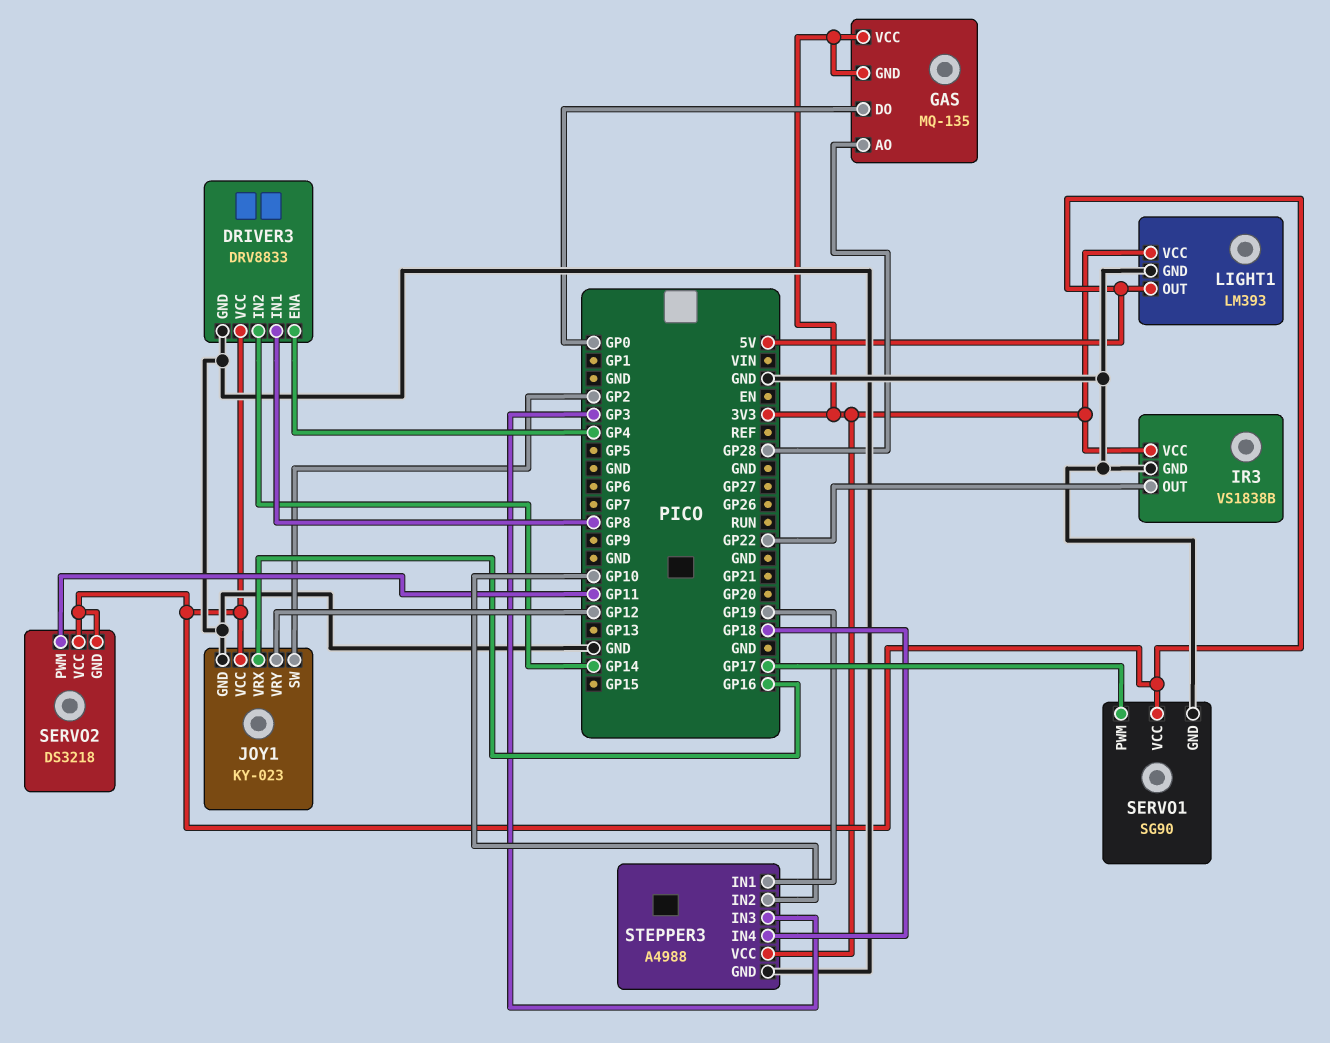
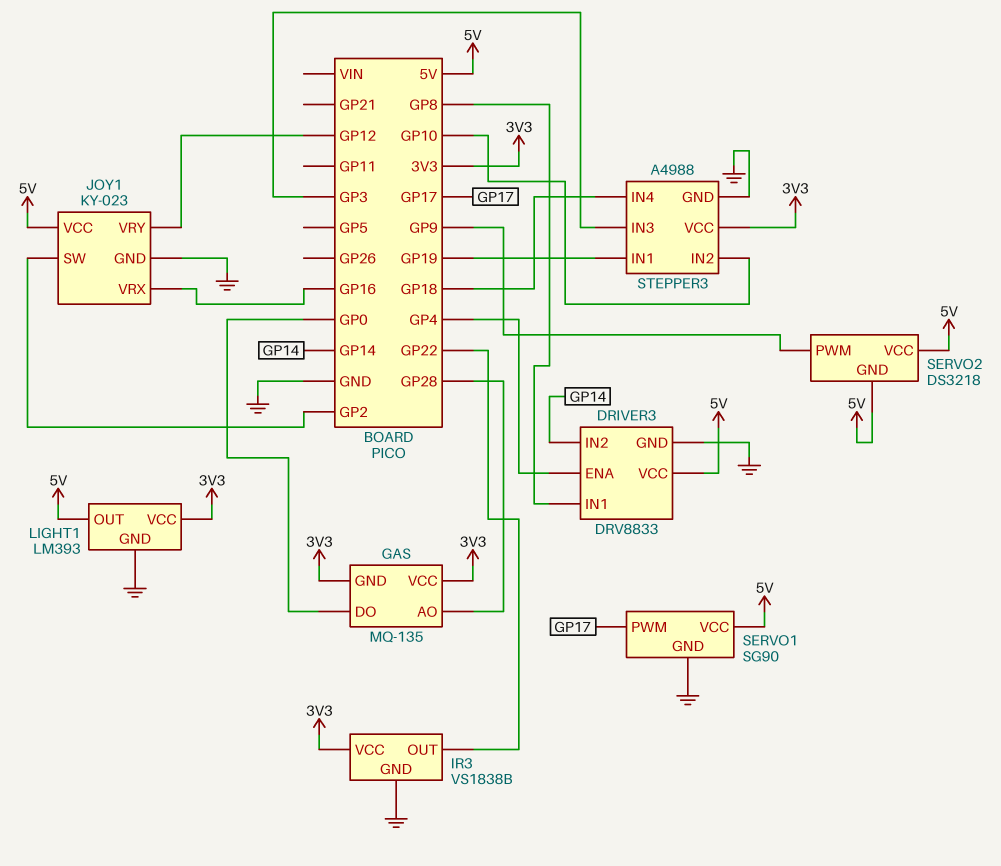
SERVO2 pin PWM: GP11 -> GP9

